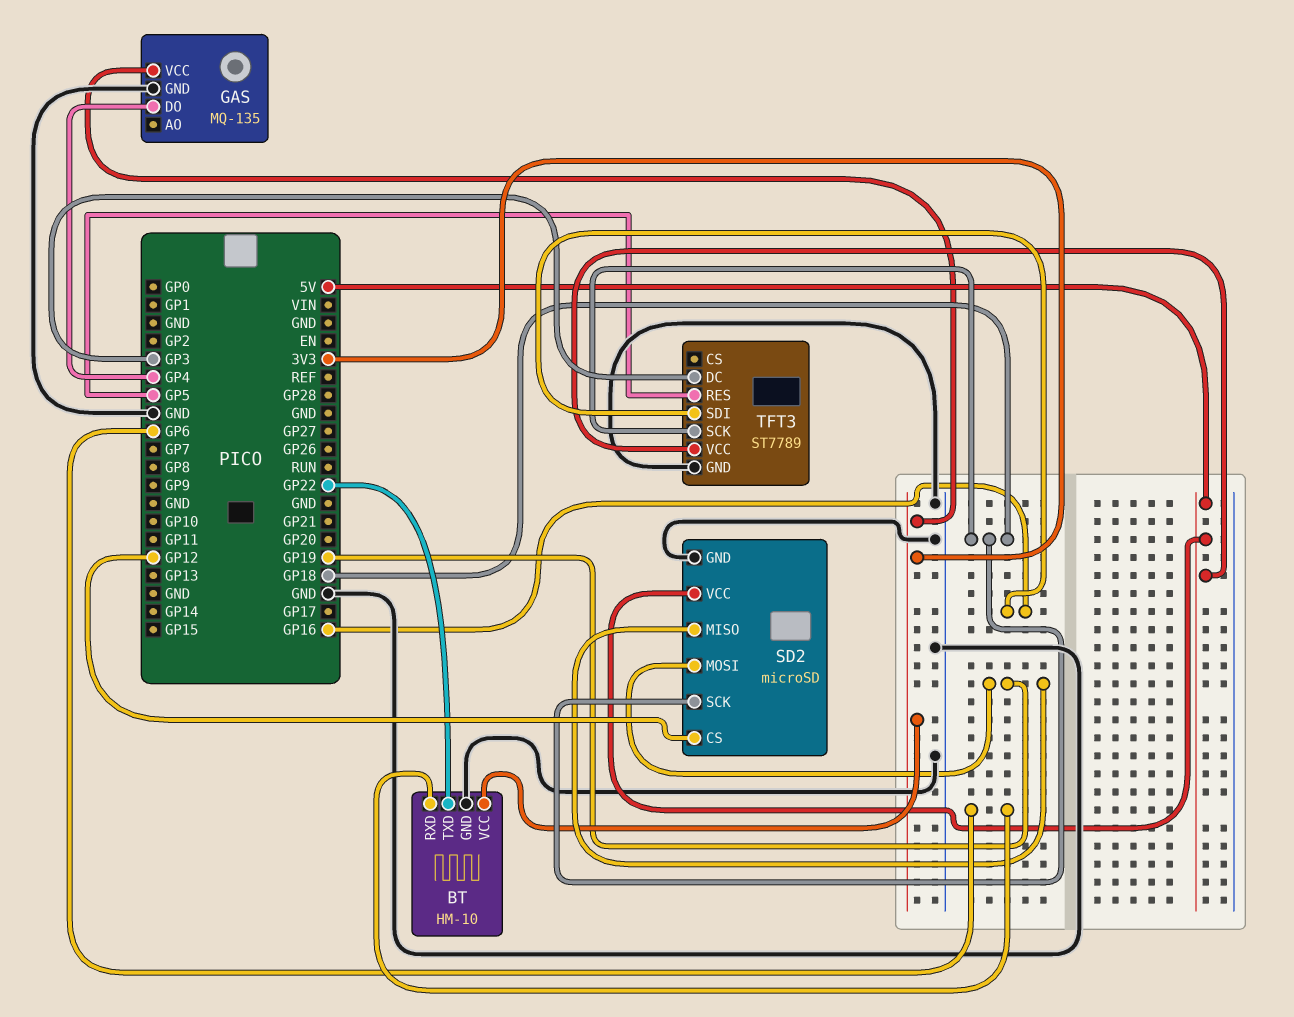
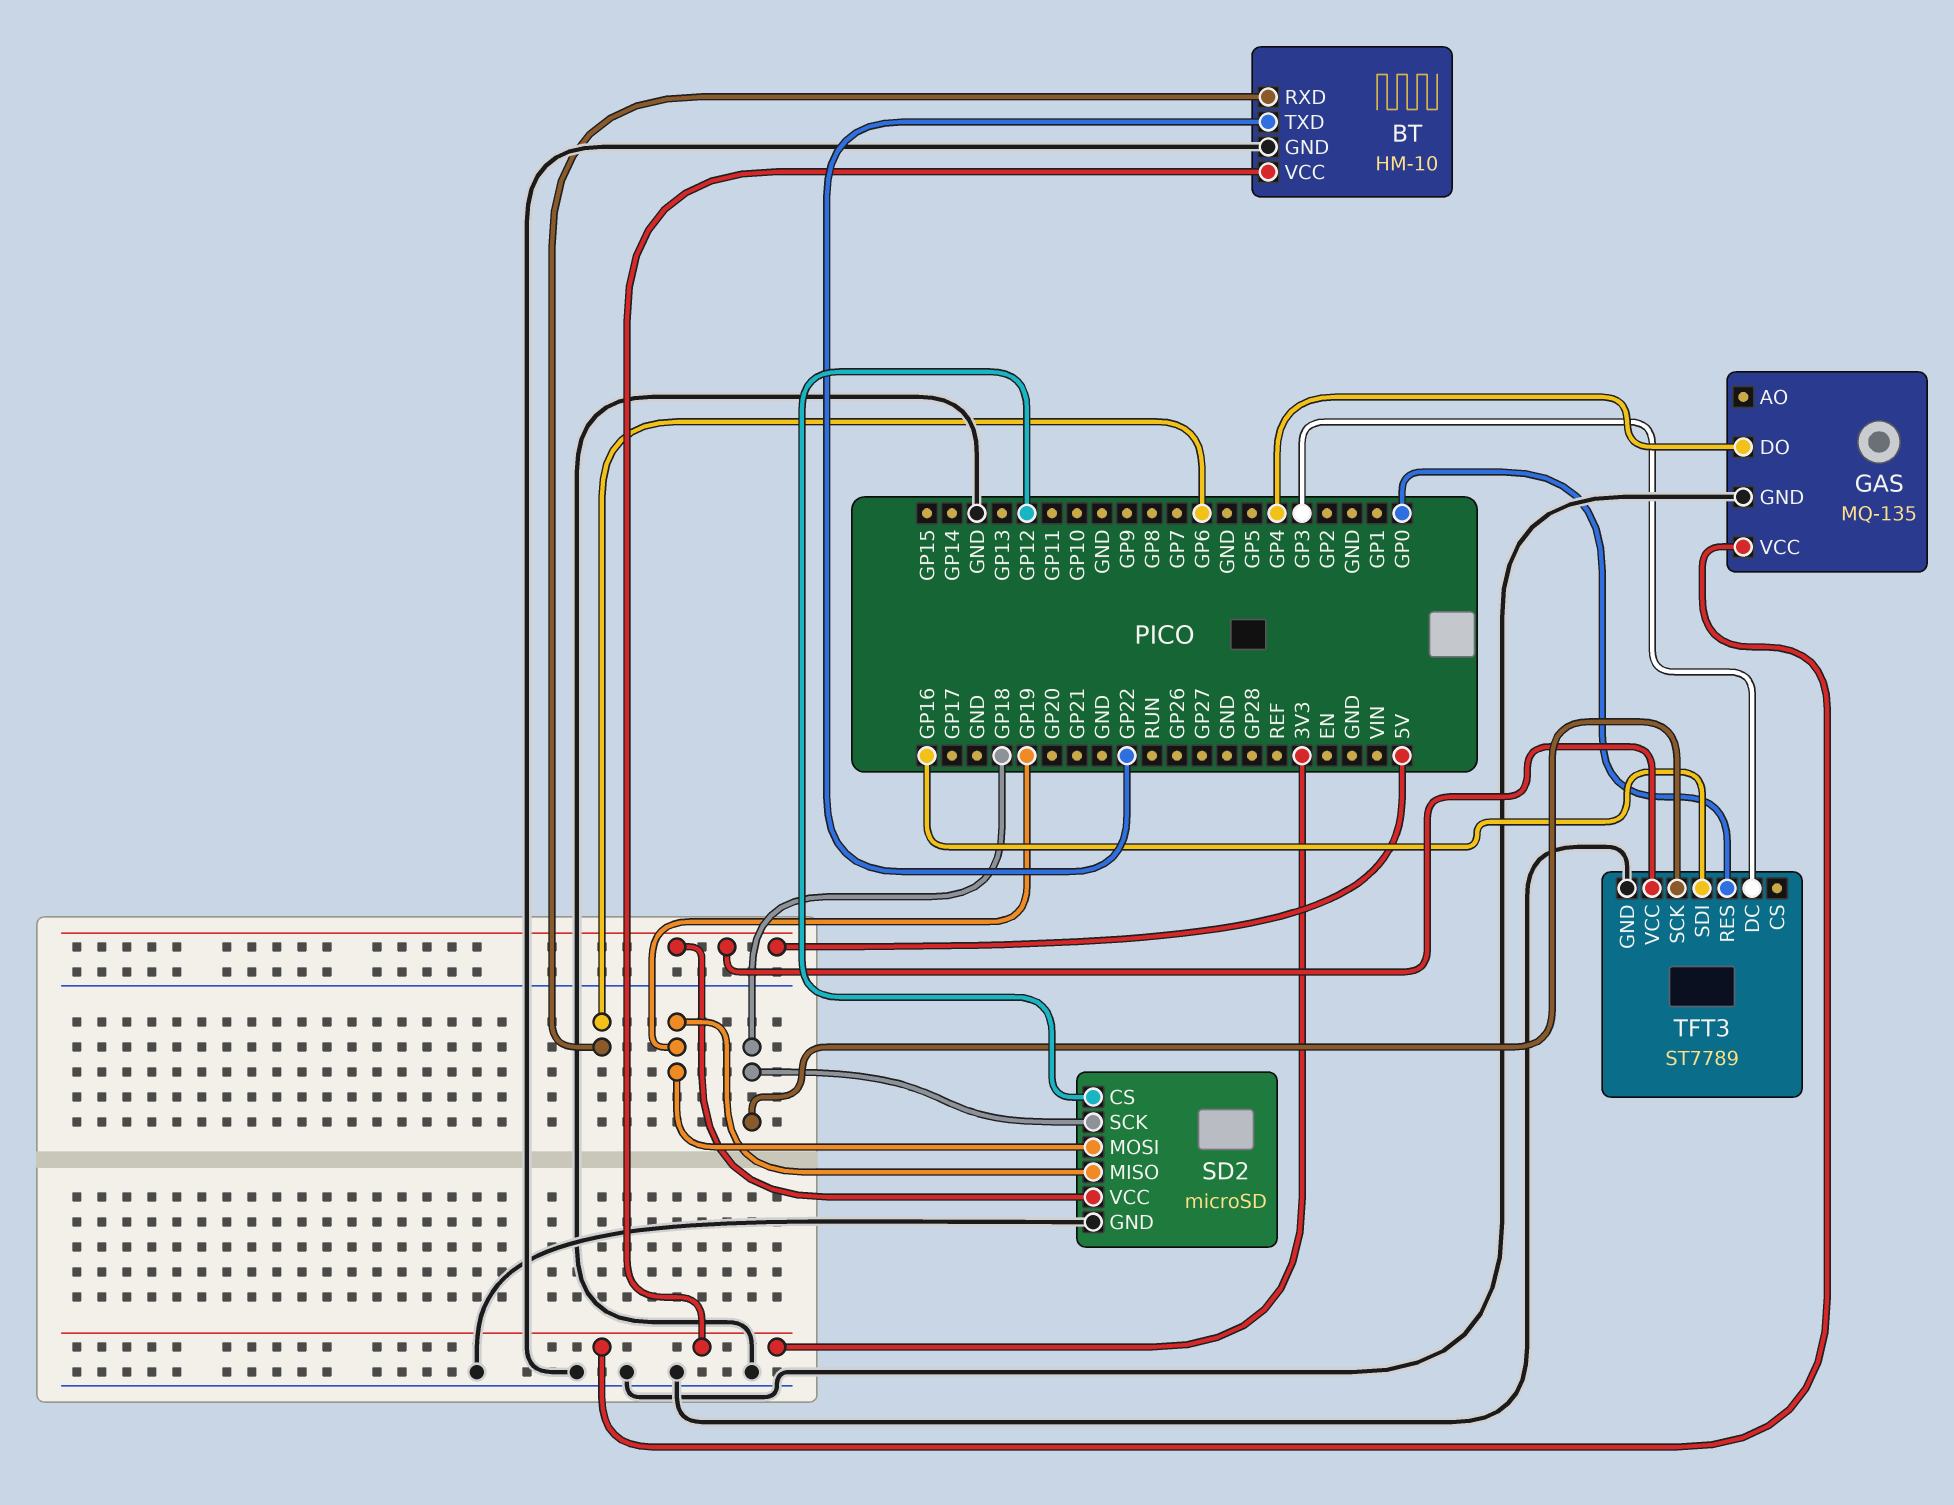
TFT3 pin RES: GP5 -> GP0

